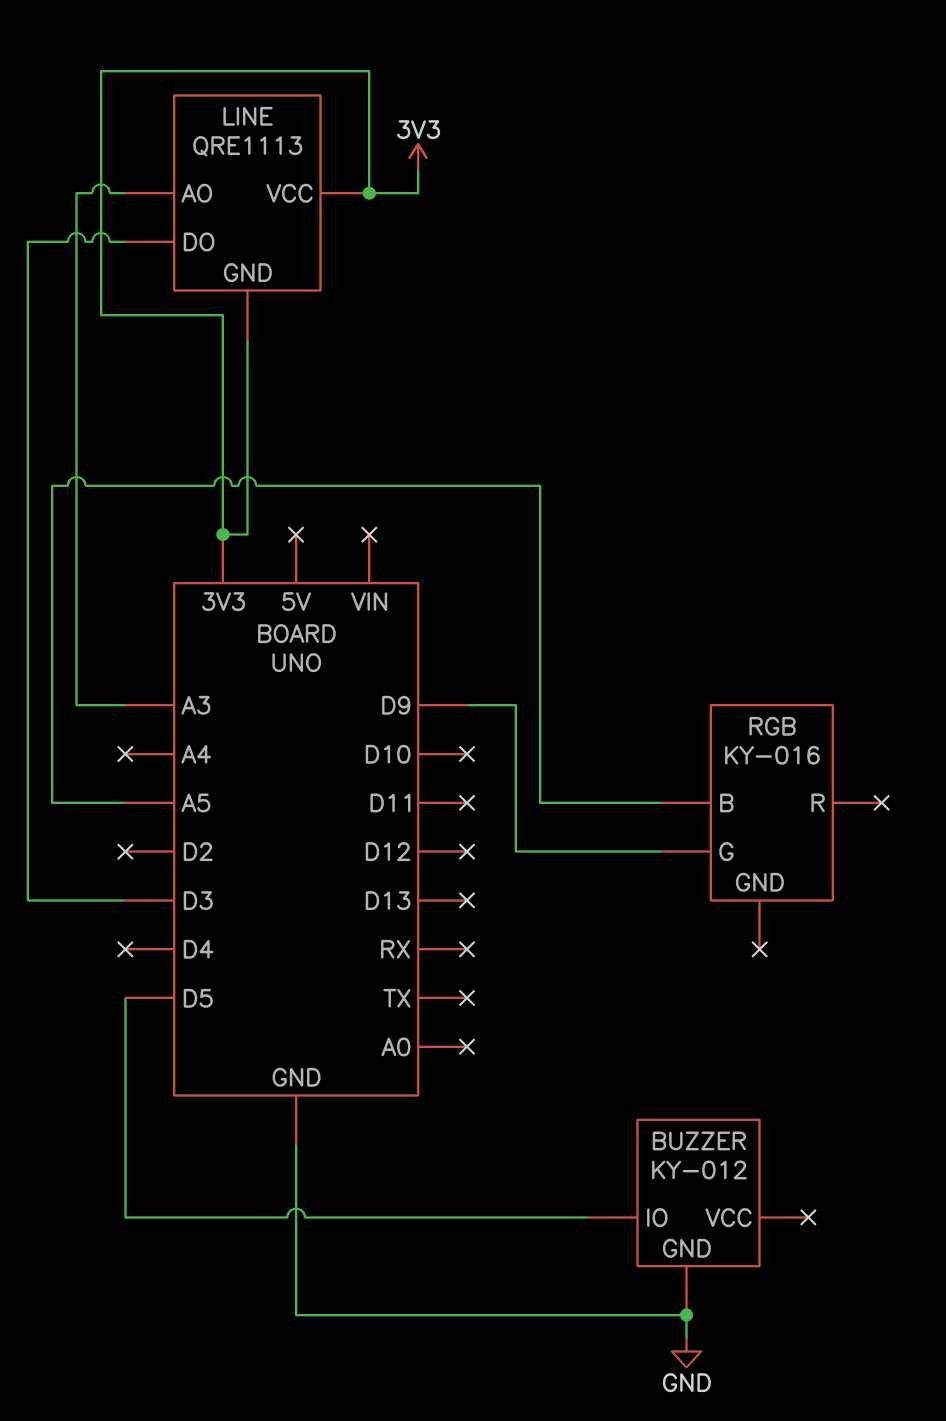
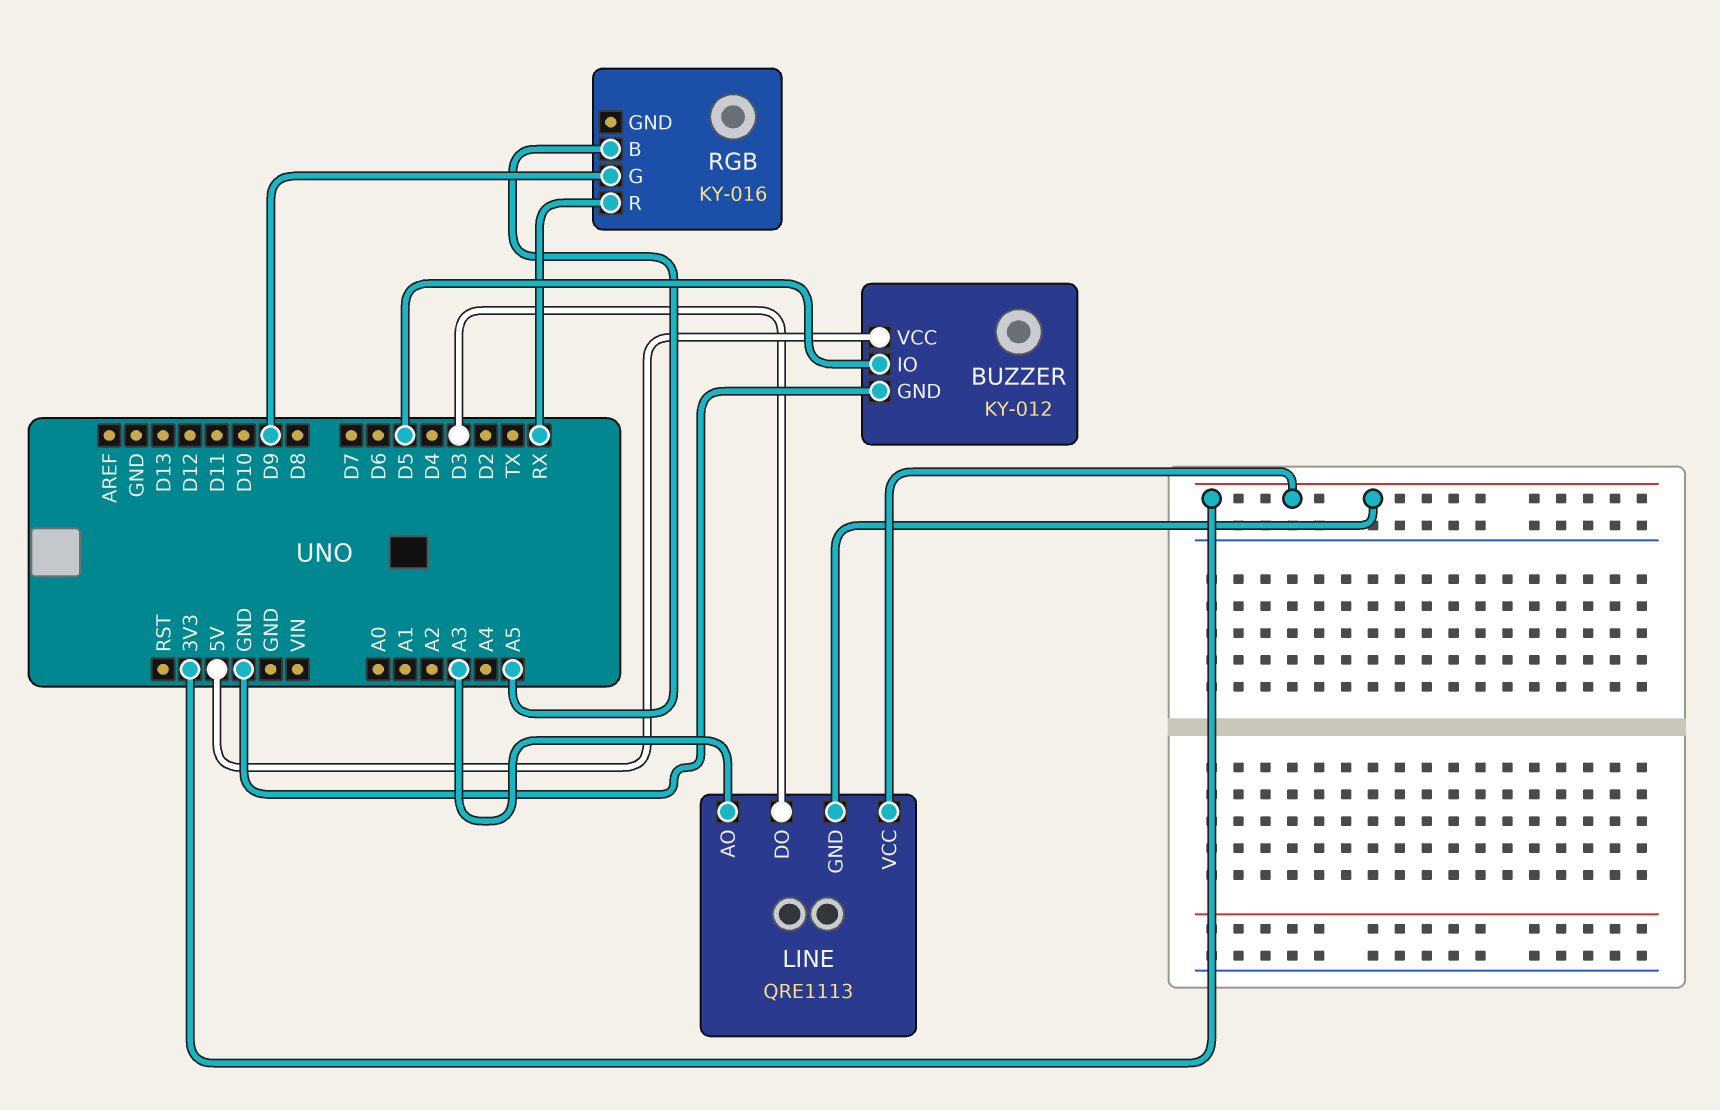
BUZZER pin VCC: none -> 5V
RGB pin R: none -> RX

